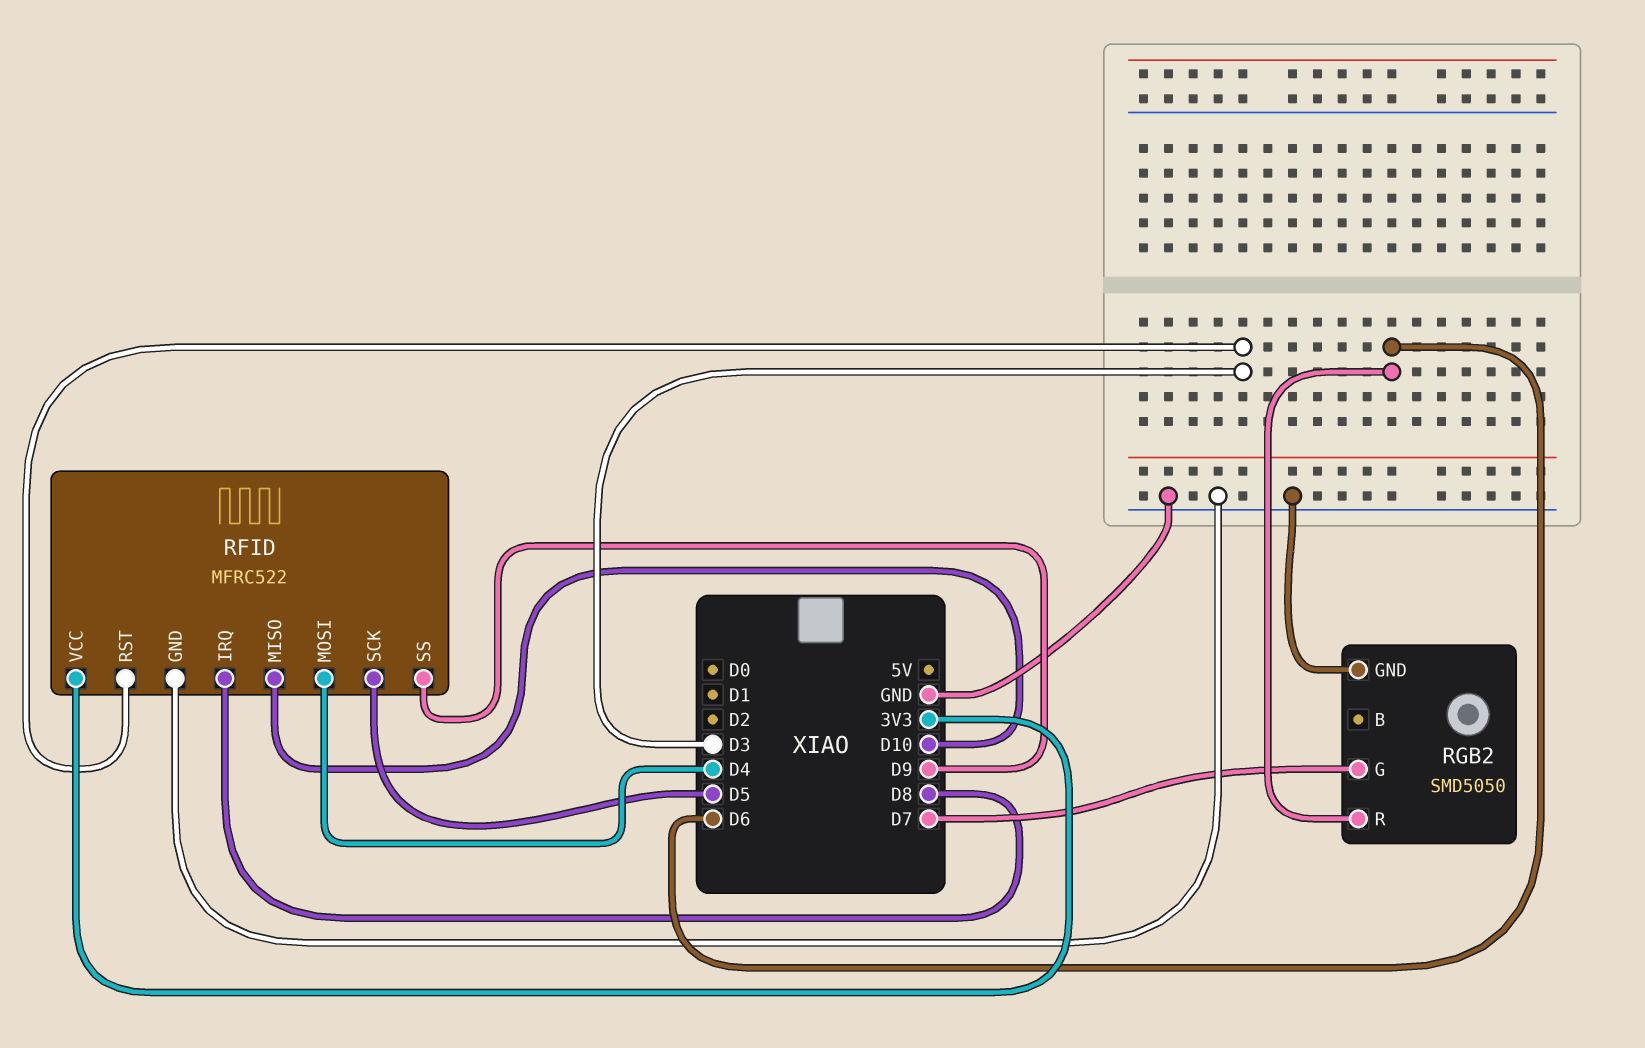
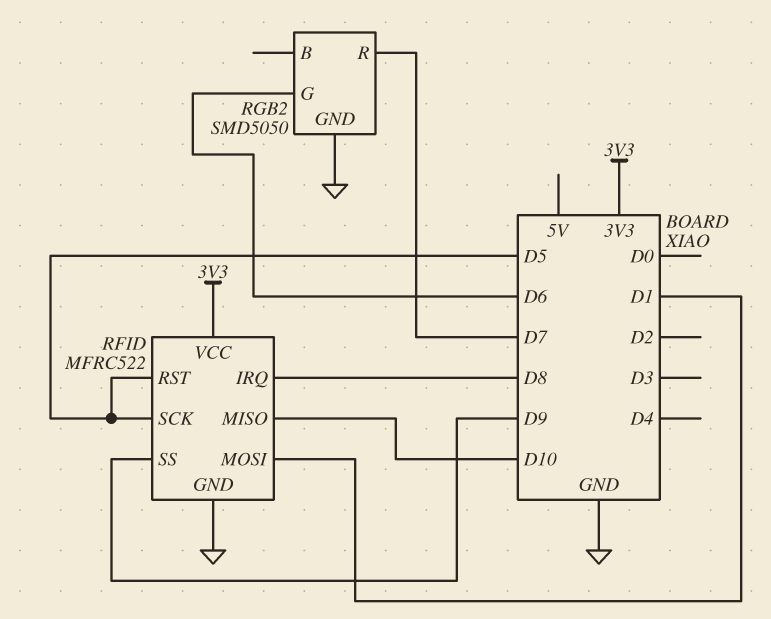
RFID pin MOSI: D4 -> D1
RFID pin RST: D3 -> D5
RGB2 pin G: D7 -> D6
RGB2 pin R: D6 -> D7

